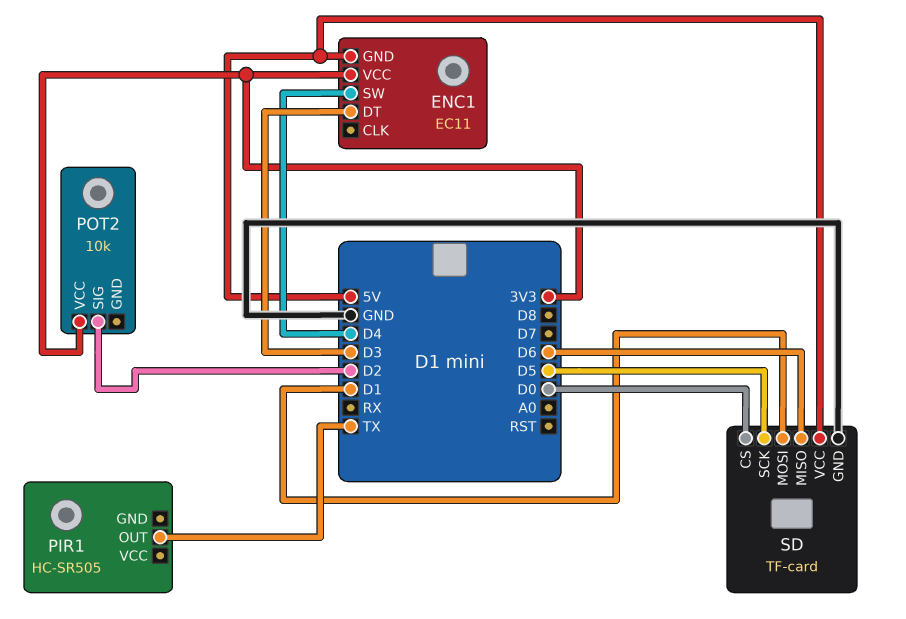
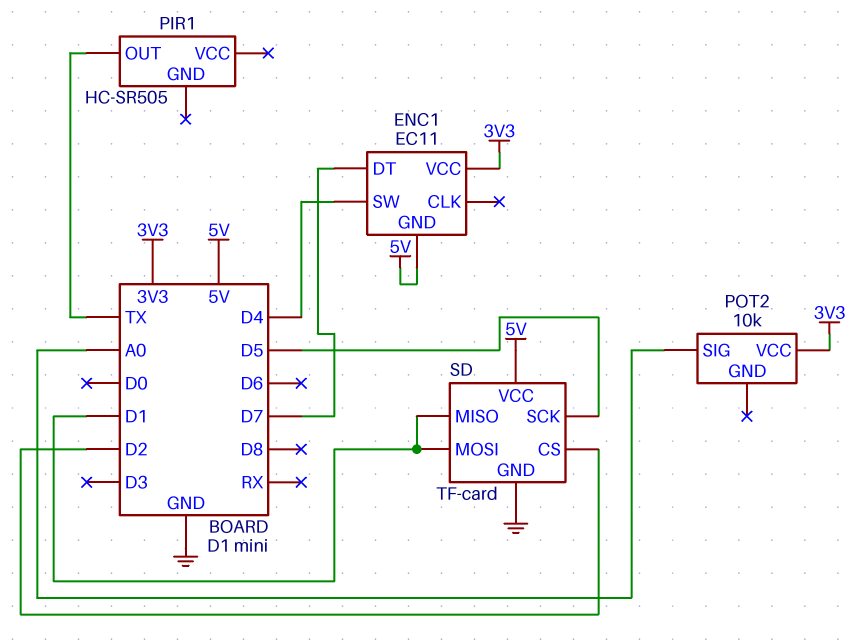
ENC1 pin DT: D3 -> D7
POT2 pin SIG: D2 -> A0
SD pin CS: D0 -> D2
SD pin MISO: D6 -> D1

